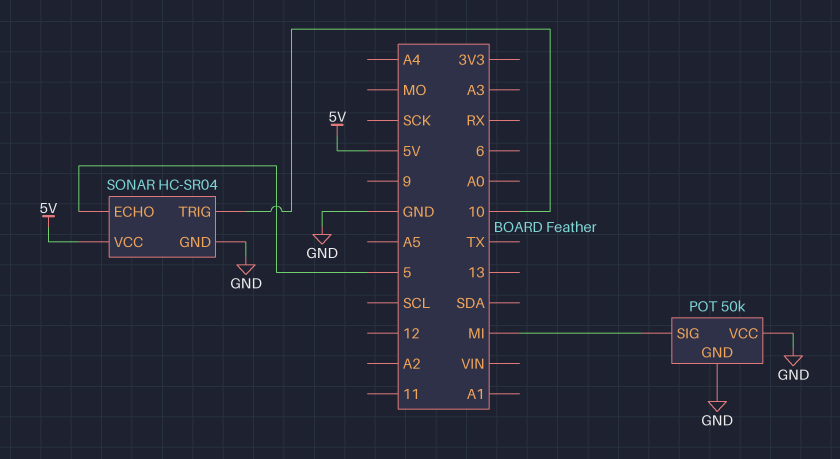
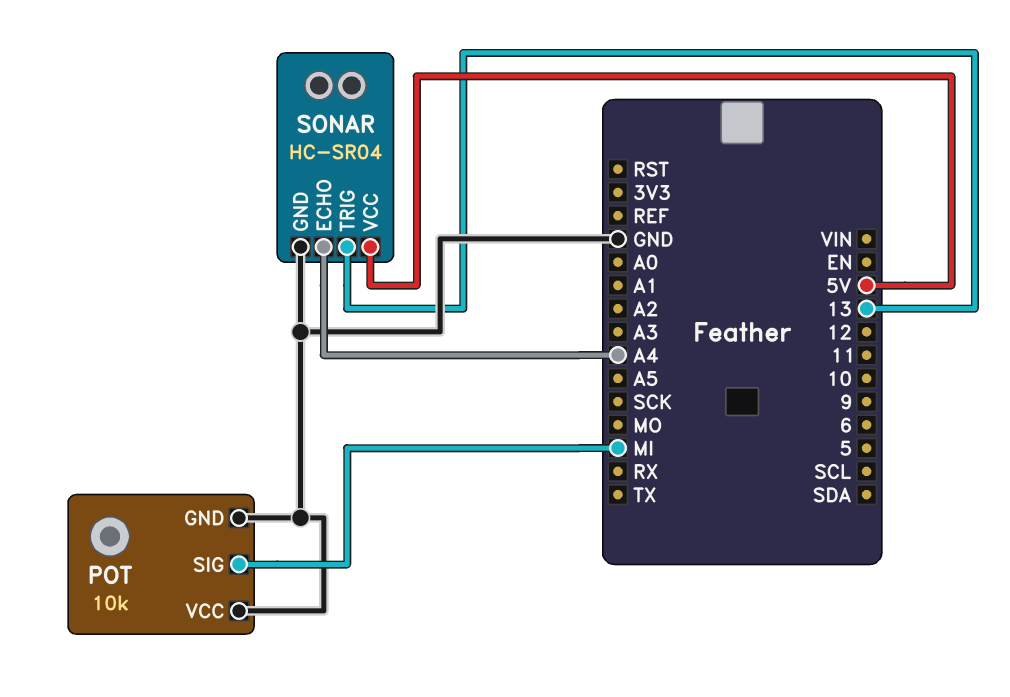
POT: 50k -> 10k
SONAR pin ECHO: 5 -> A4
SONAR pin TRIG: 10 -> 13

